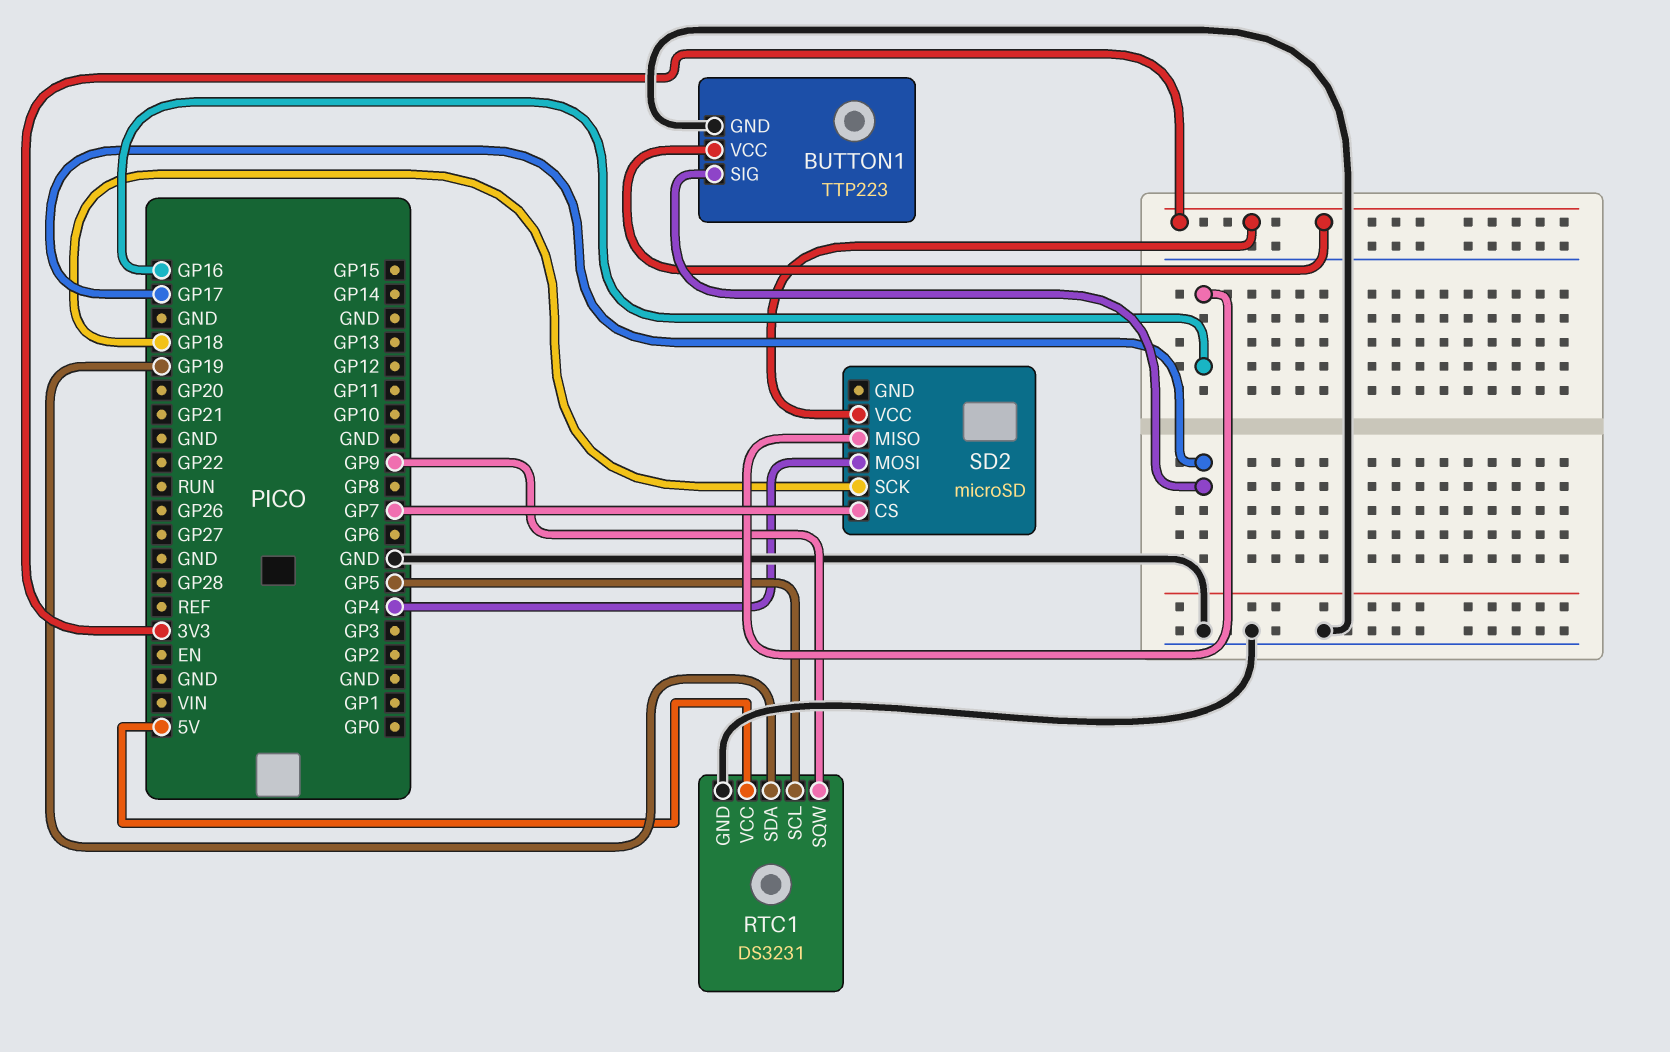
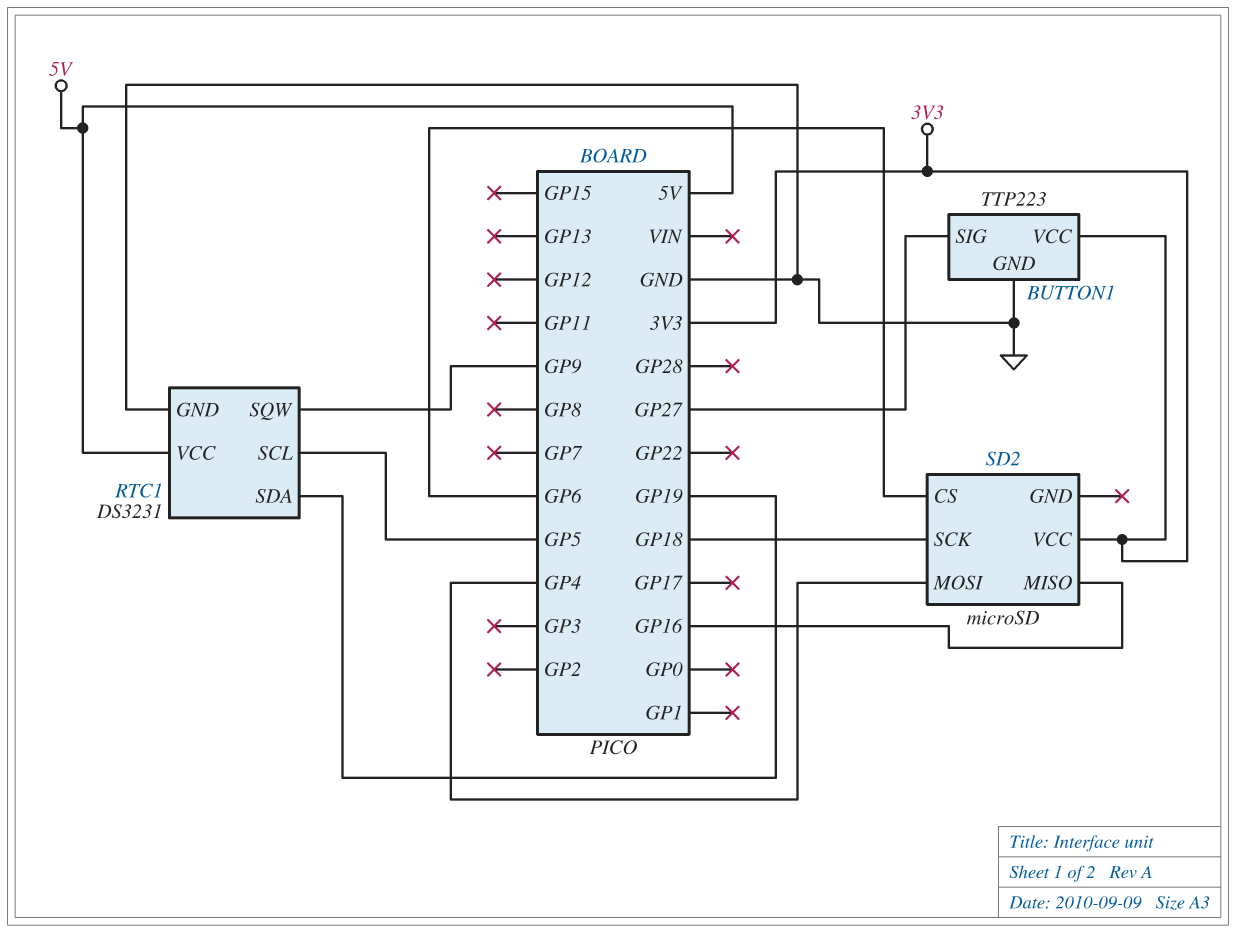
BUTTON1 pin SIG: GP17 -> GP27
SD2 pin CS: GP7 -> GP6

